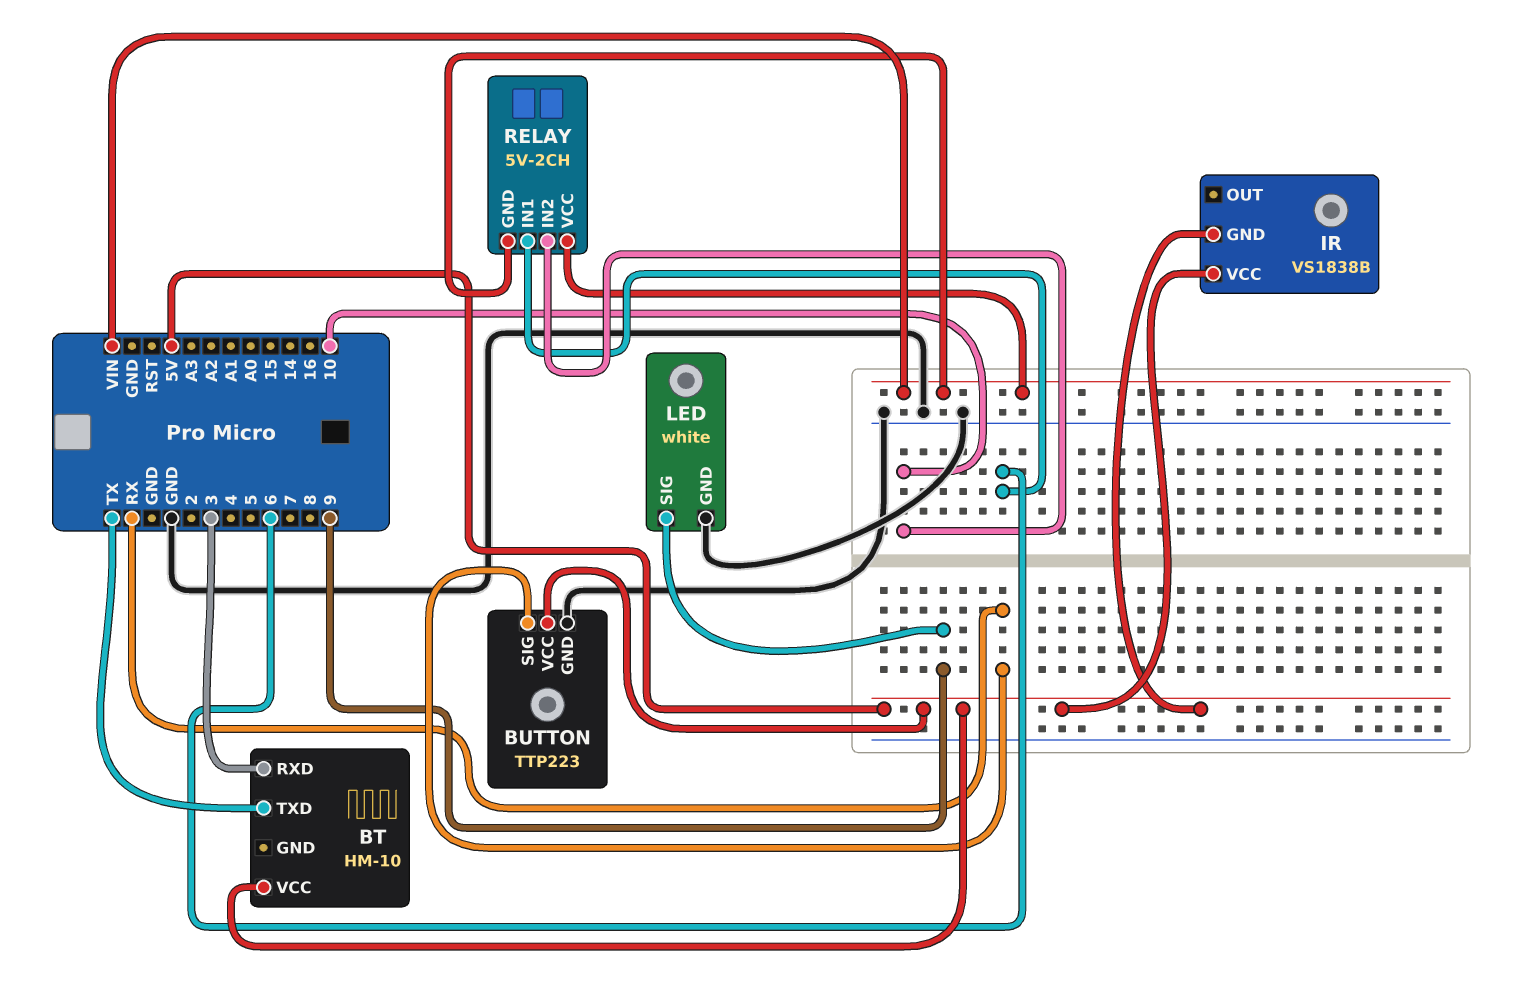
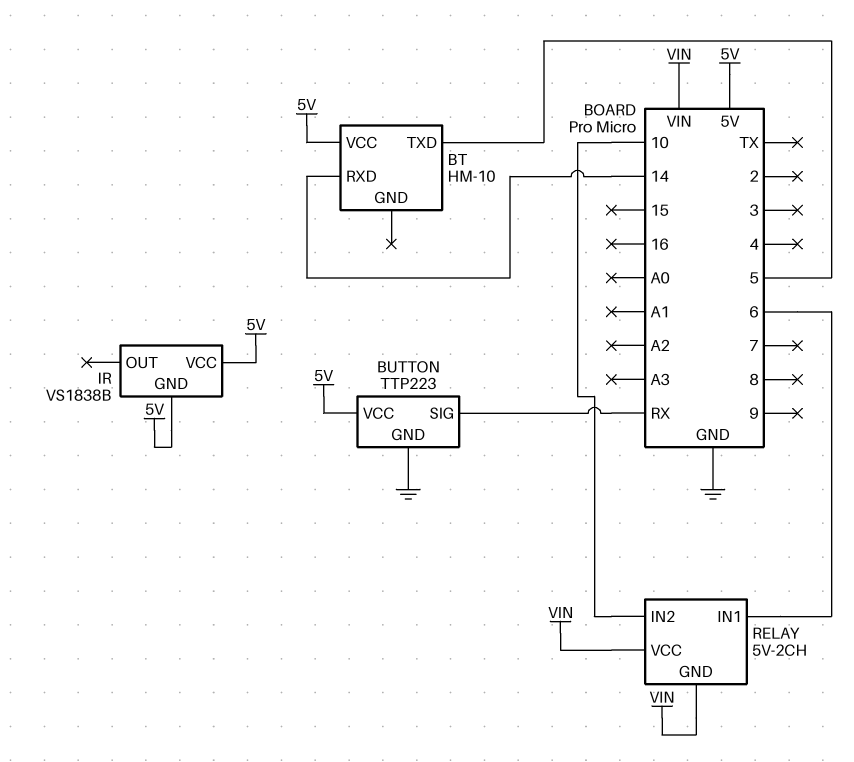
BT pin RXD: 3 -> 14
BT pin TXD: TX -> 5
LED: white -> none
LED pin GND: GND -> none
LED pin SIG: 9 -> none

